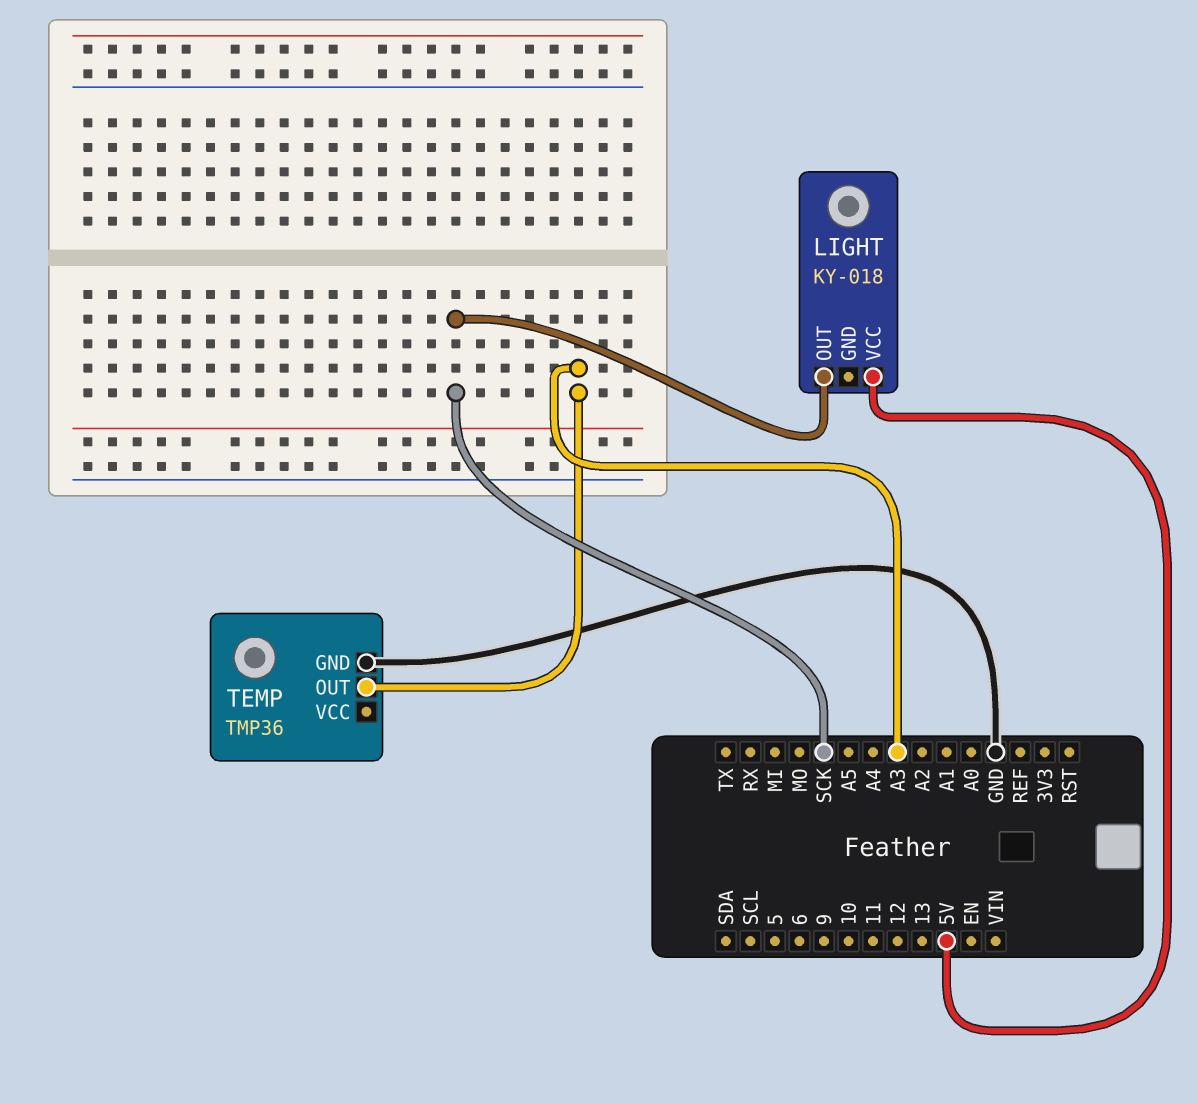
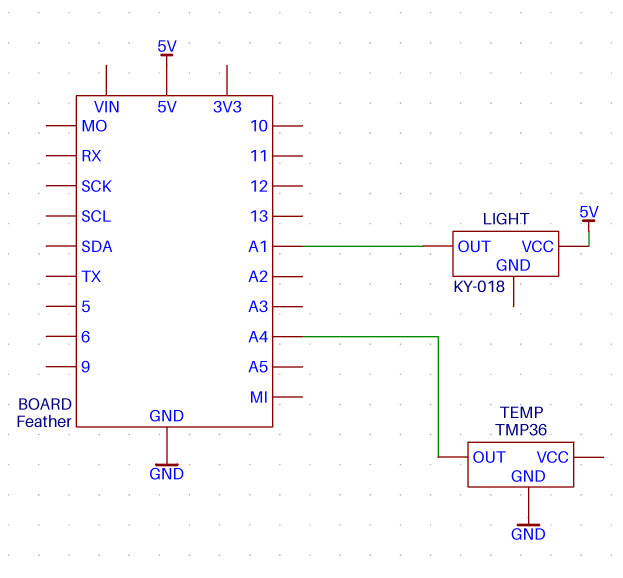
LIGHT pin OUT: SCK -> A1
TEMP pin OUT: A3 -> A4

